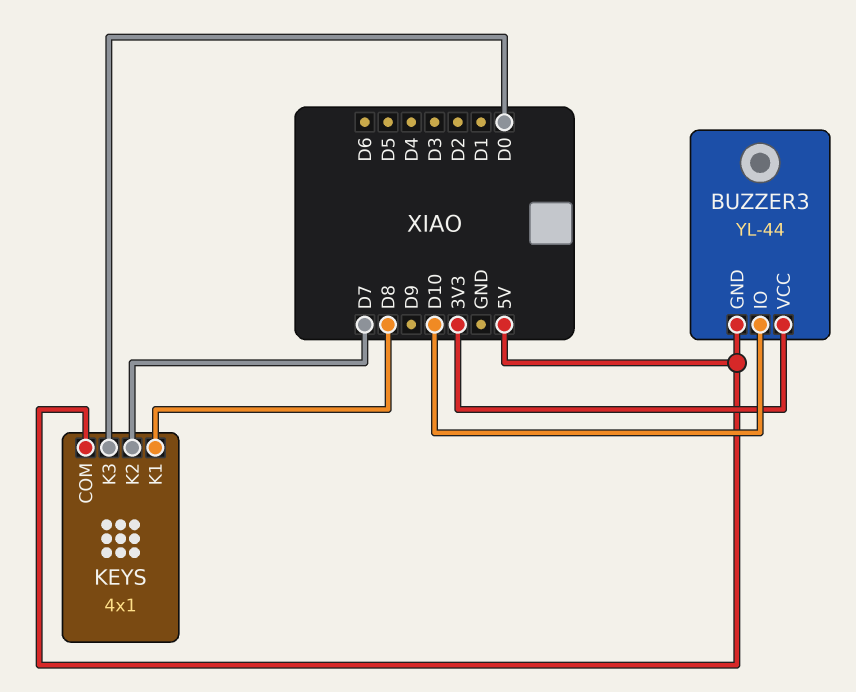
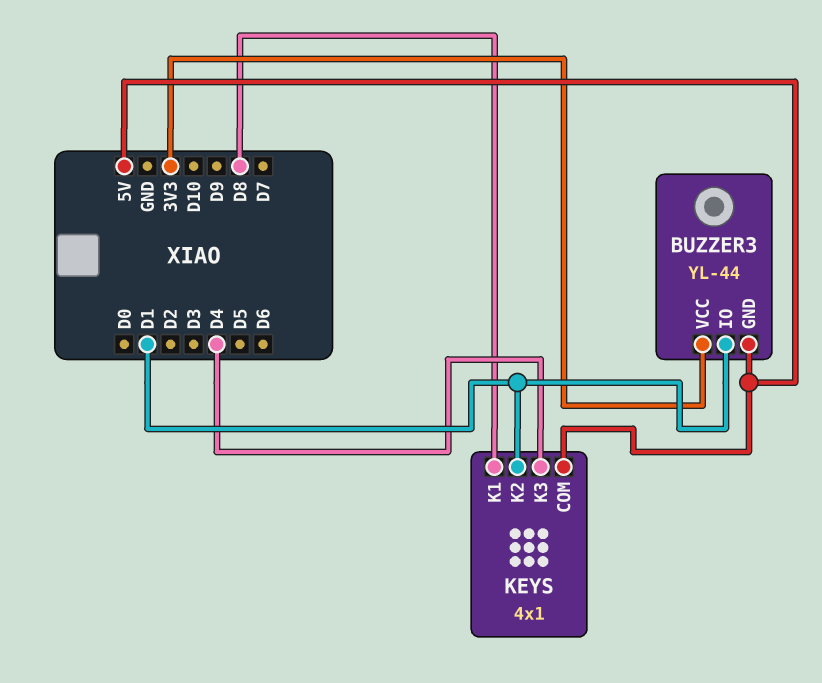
BUZZER3 pin IO: D10 -> D1
KEYS pin K2: D7 -> D1
KEYS pin K3: D0 -> D4

